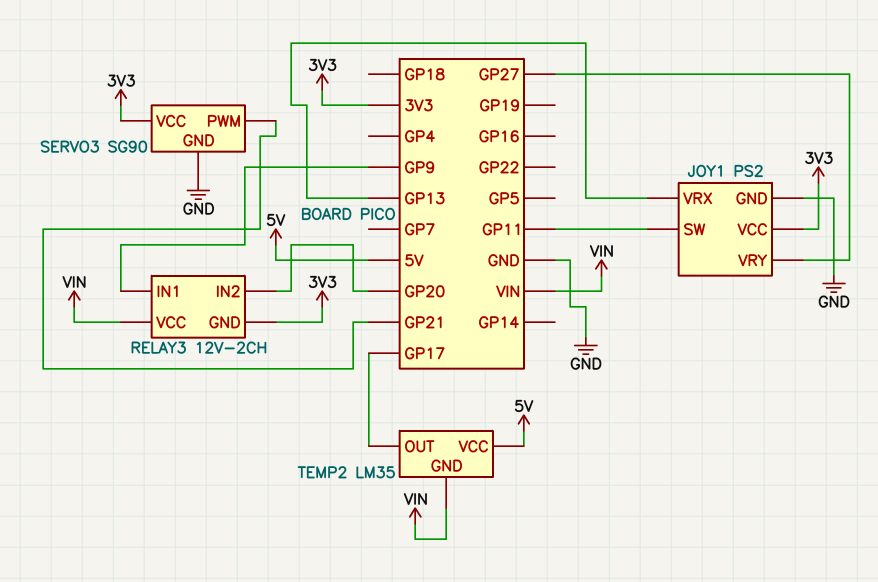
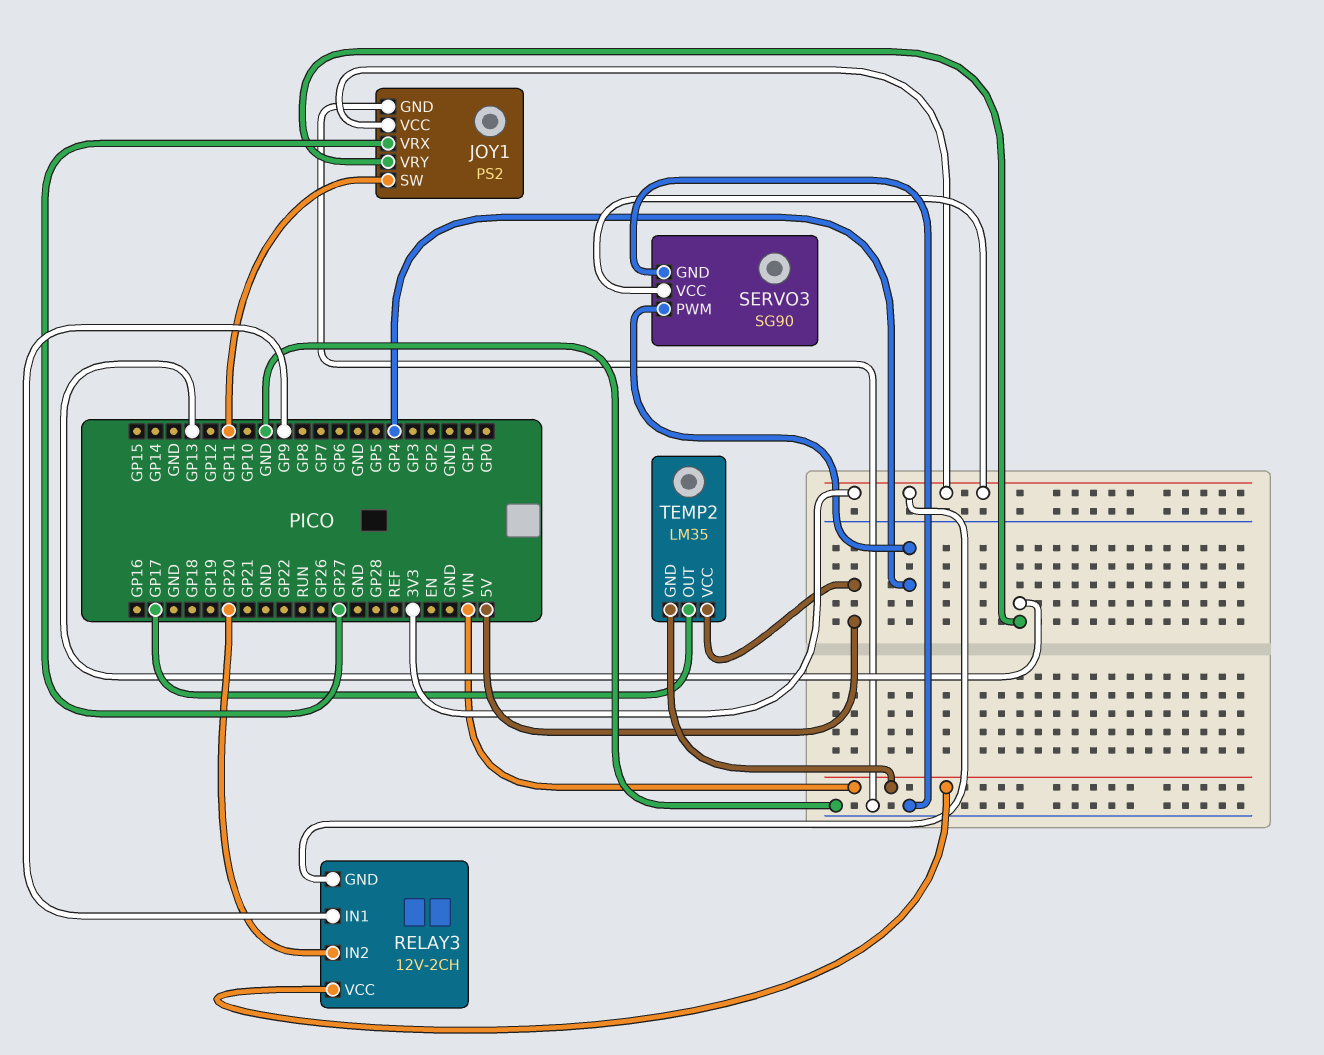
JOY1 pin VRX: GP13 -> GP27
JOY1 pin VRY: GP27 -> GP13
SERVO3 pin PWM: GP21 -> GP4

